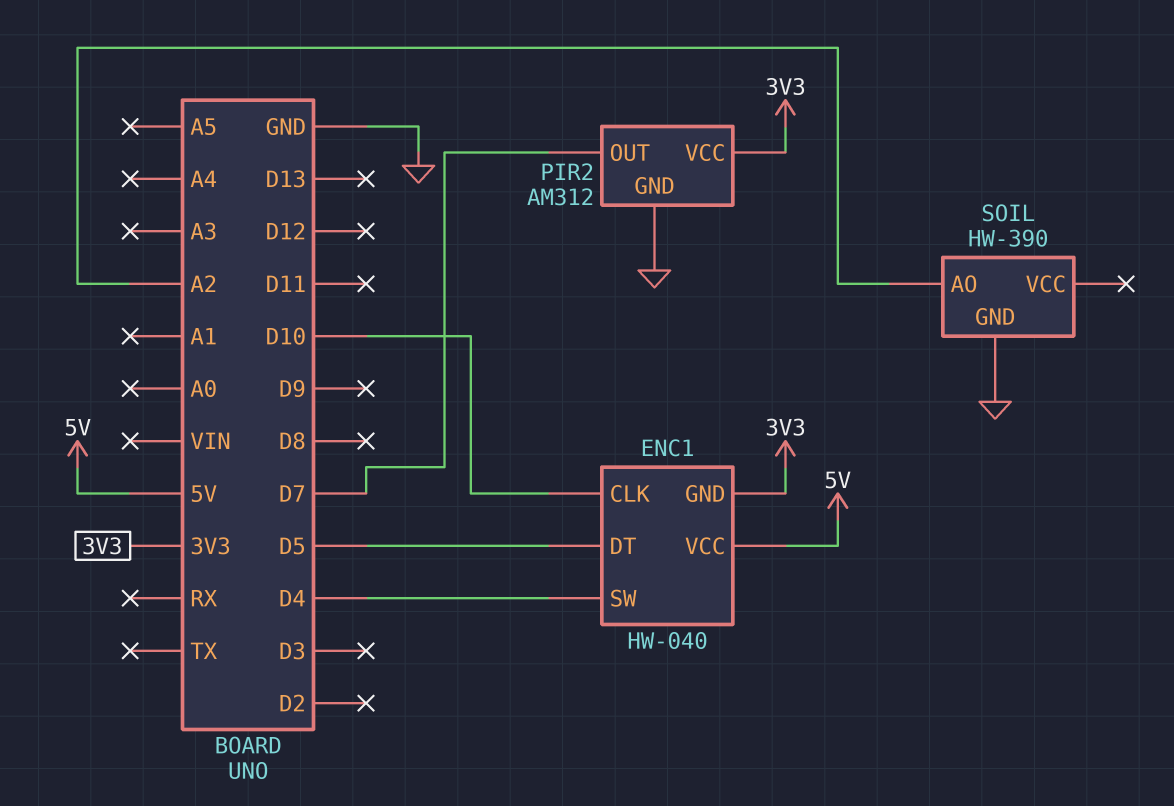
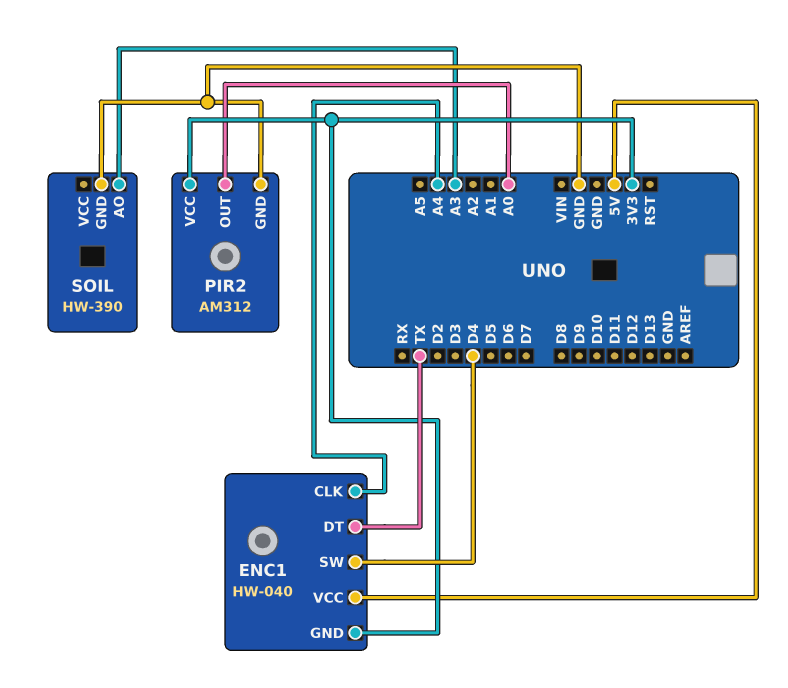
ENC1 pin CLK: D10 -> A4
ENC1 pin DT: D5 -> TX
PIR2 pin OUT: D7 -> A0
SOIL pin AO: A2 -> A3

